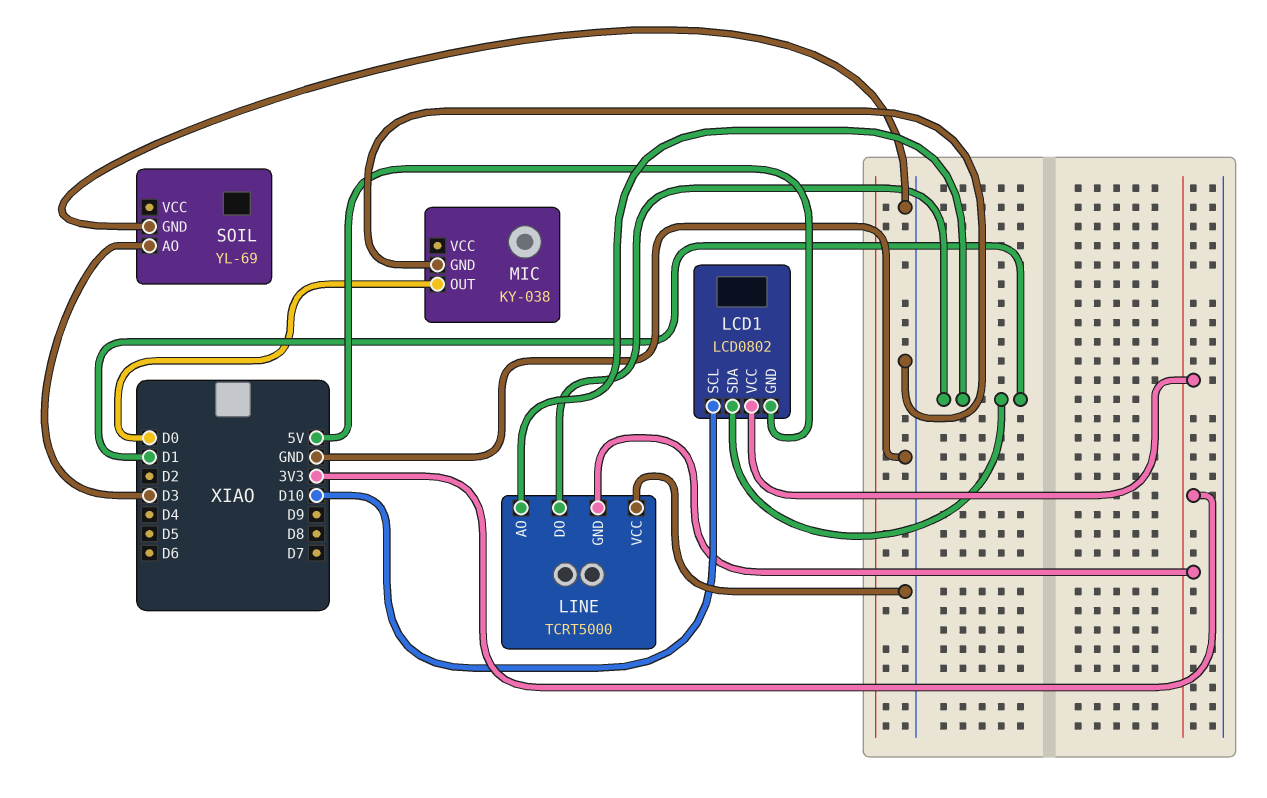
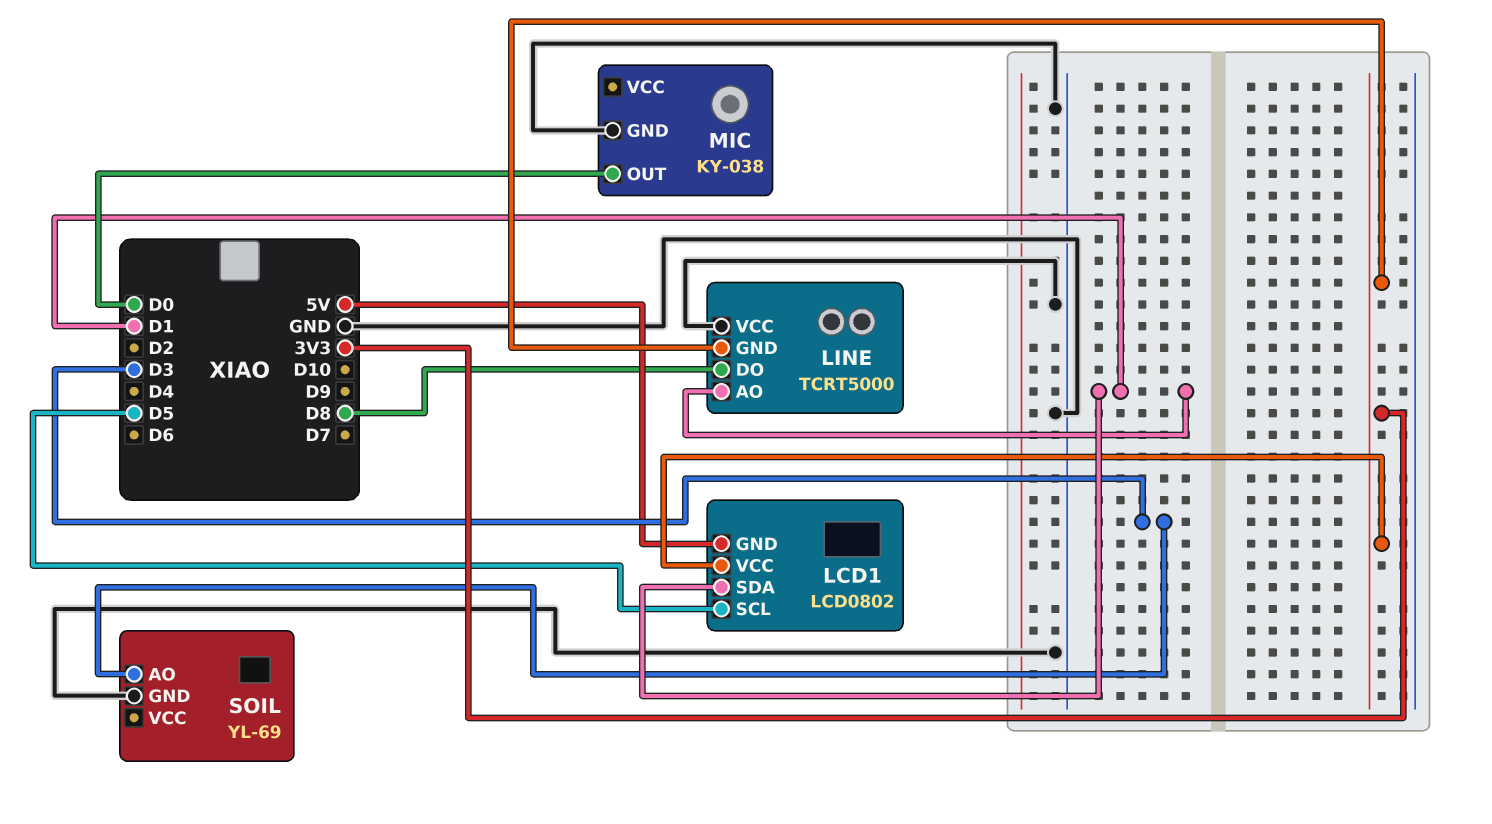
LCD1 pin SCL: D10 -> D5
LINE pin DO: D1 -> D8

